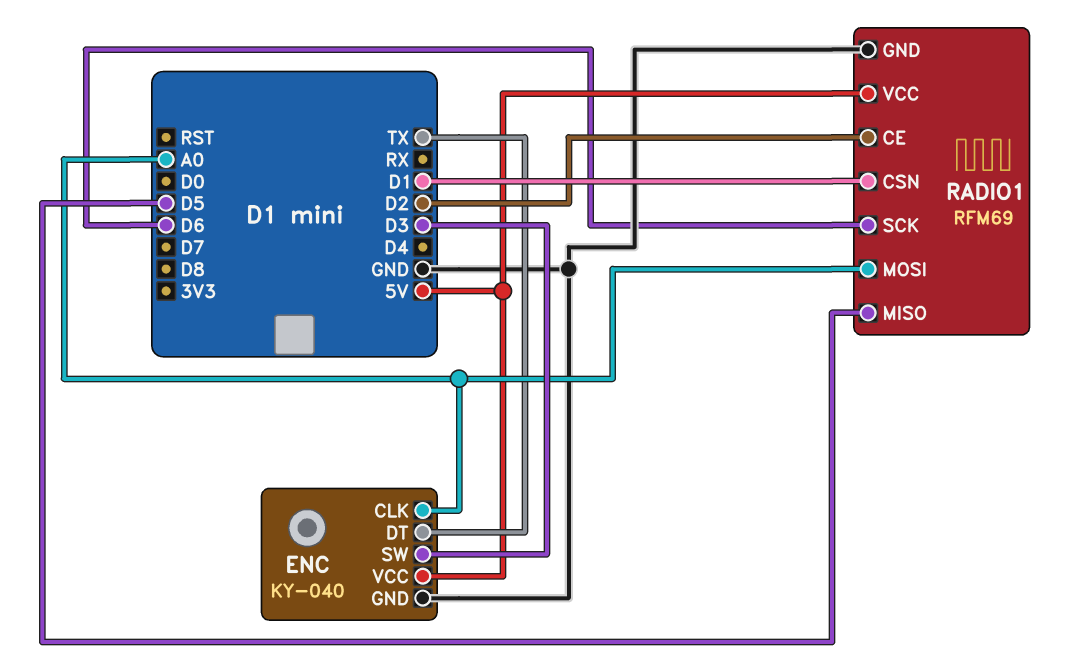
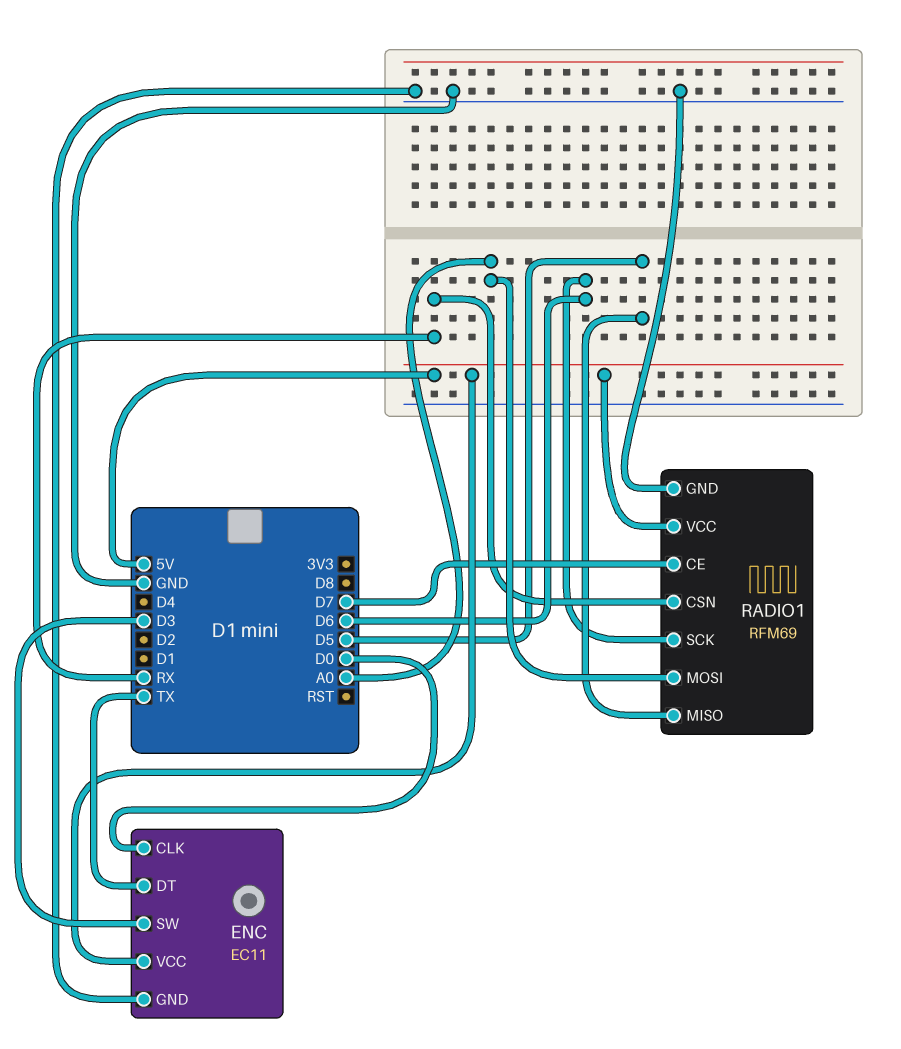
ENC: KY-040 -> EC11
ENC pin CLK: A0 -> D0
RADIO1 pin CE: D2 -> D7
RADIO1 pin CSN: D1 -> RX

